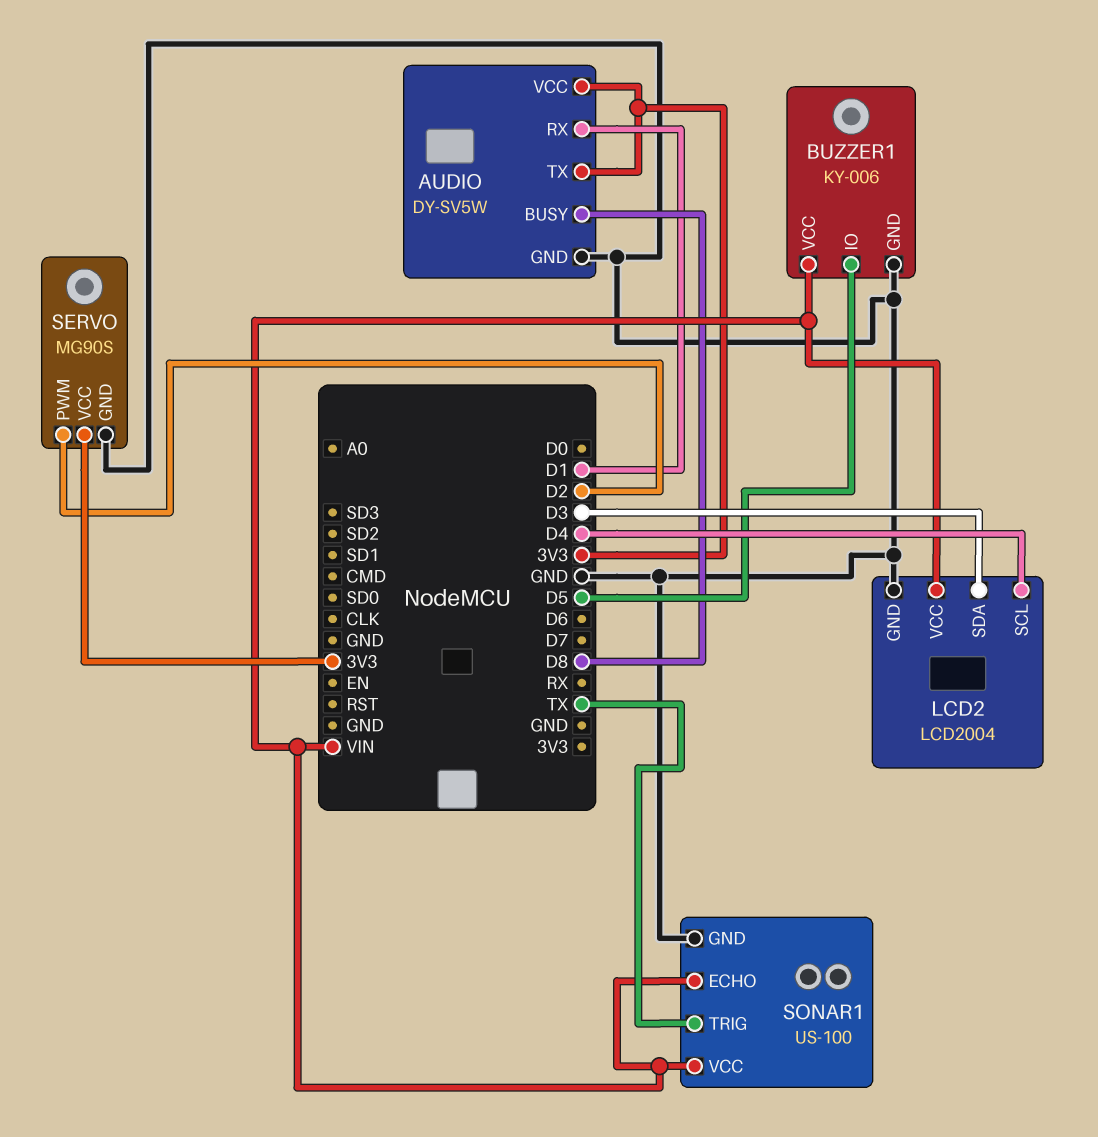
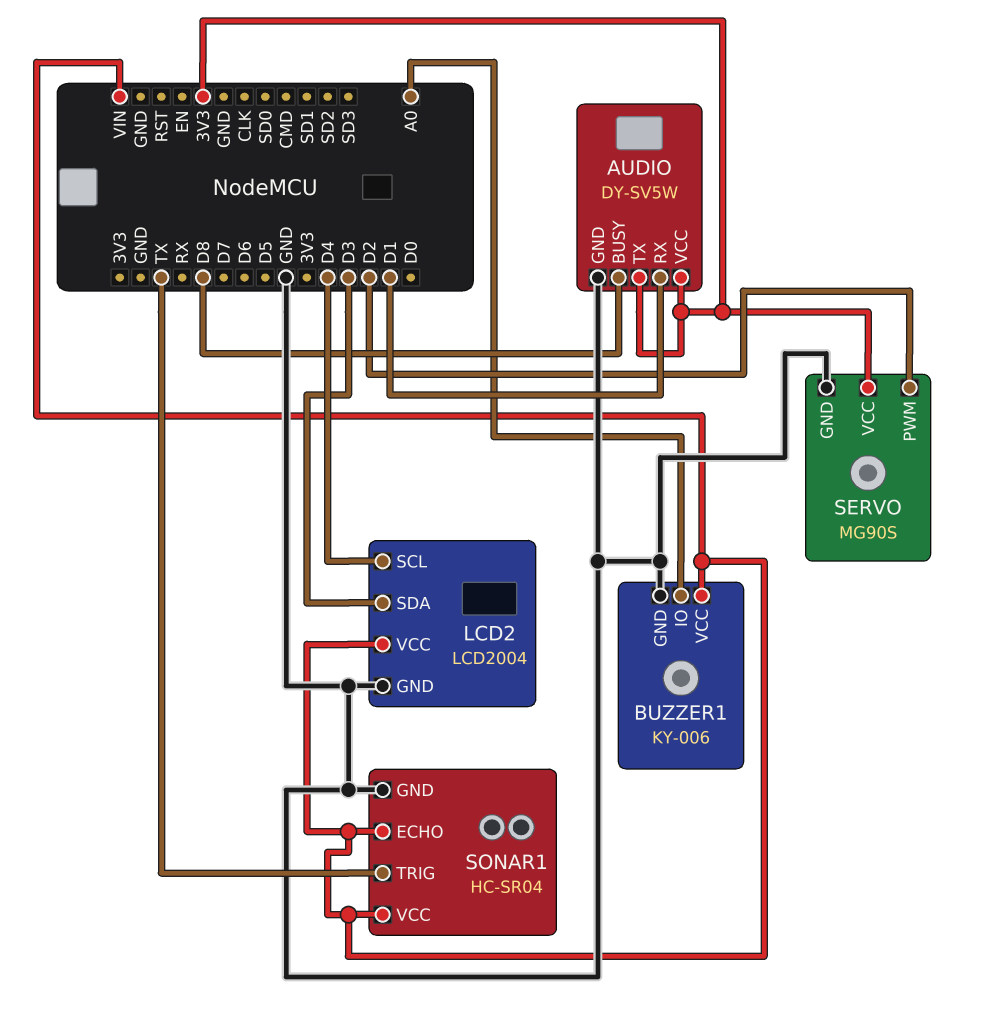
BUZZER1 pin IO: D5 -> A0
SONAR1: US-100 -> HC-SR04

